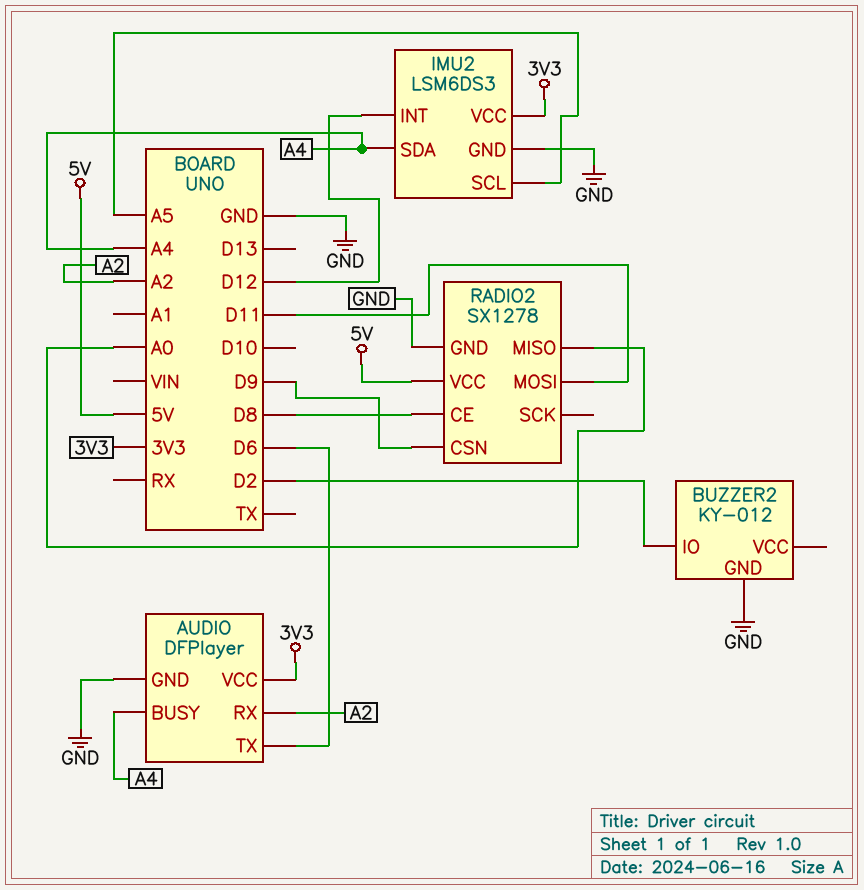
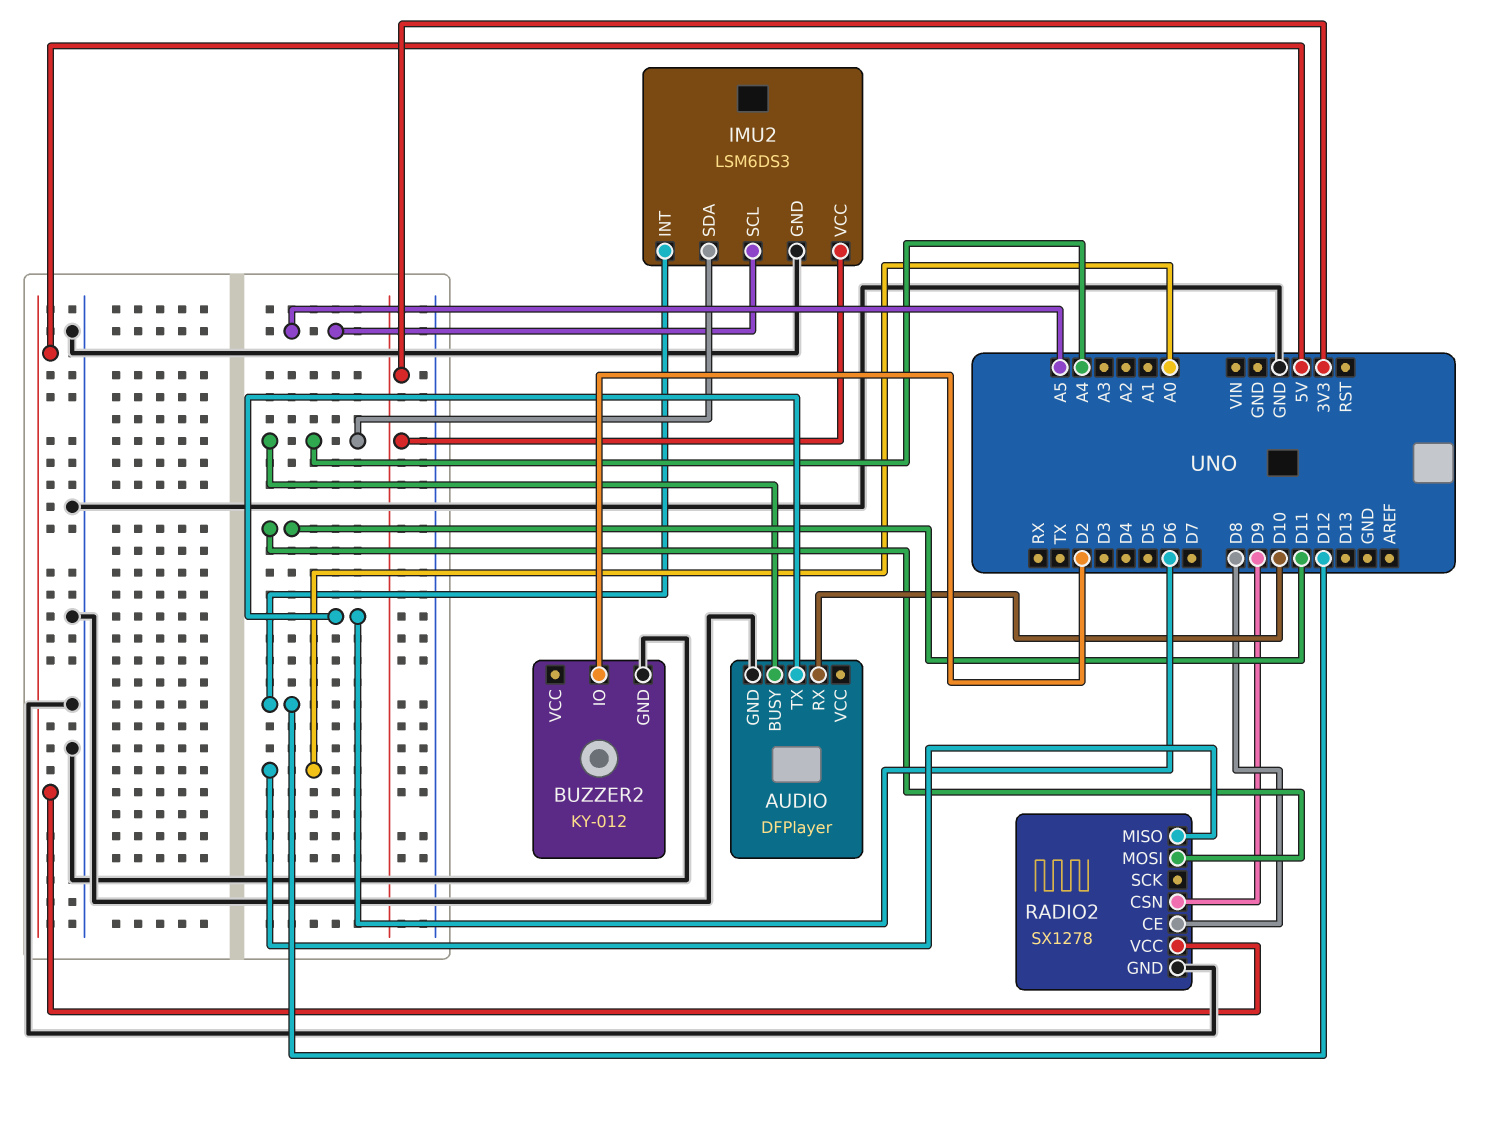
AUDIO pin RX: A2 -> D10
AUDIO pin VCC: 3V3 -> none

